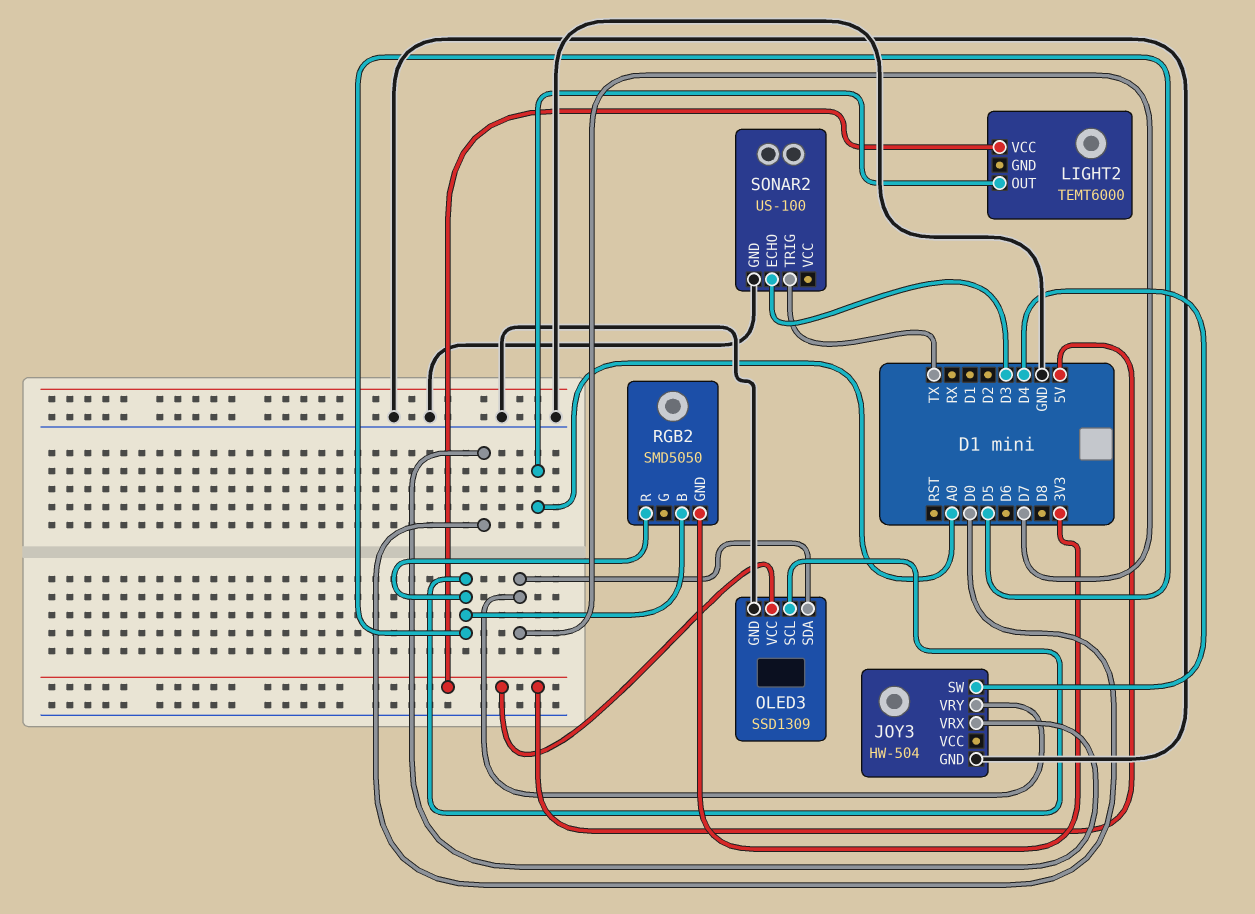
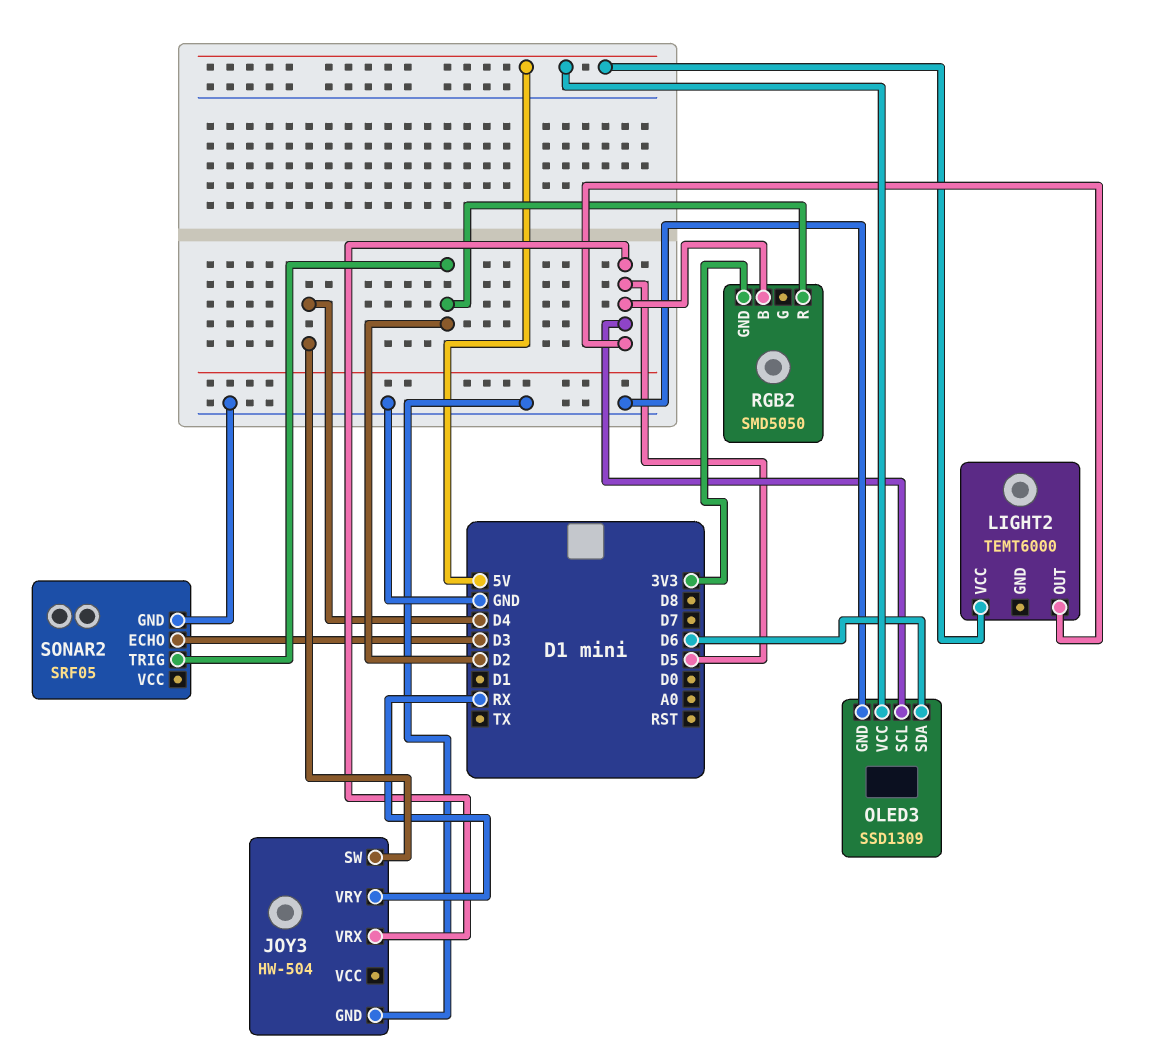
JOY3 pin VRX: D0 -> D5
JOY3 pin VRY: D7 -> RX
LIGHT2 pin OUT: A0 -> D5
OLED3 pin SDA: D7 -> D6
RGB2 pin R: D5 -> D2
SONAR2: US-100 -> SRF05
SONAR2 pin TRIG: TX -> D2

